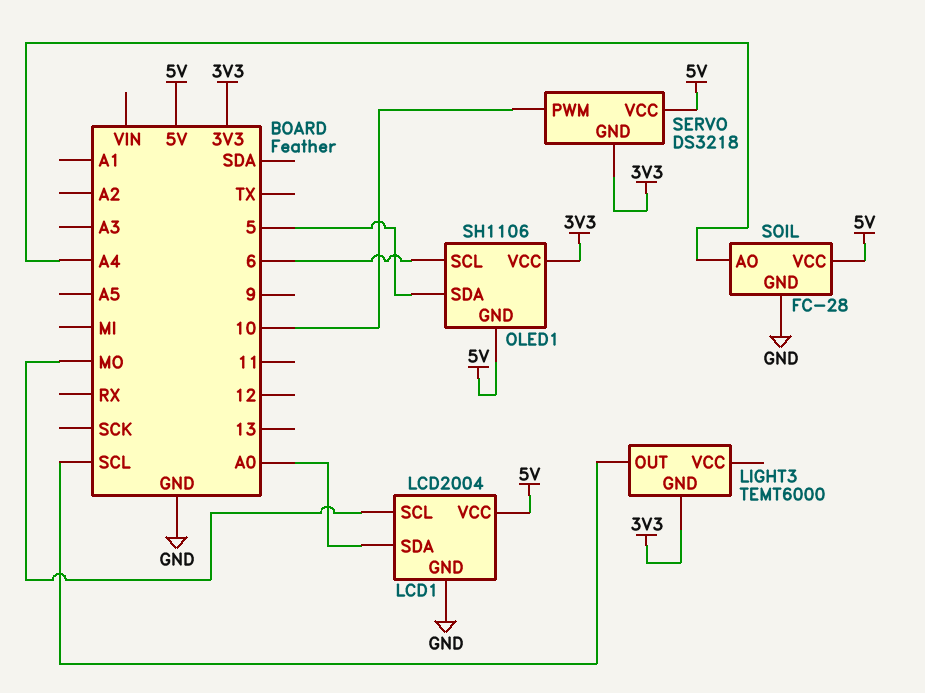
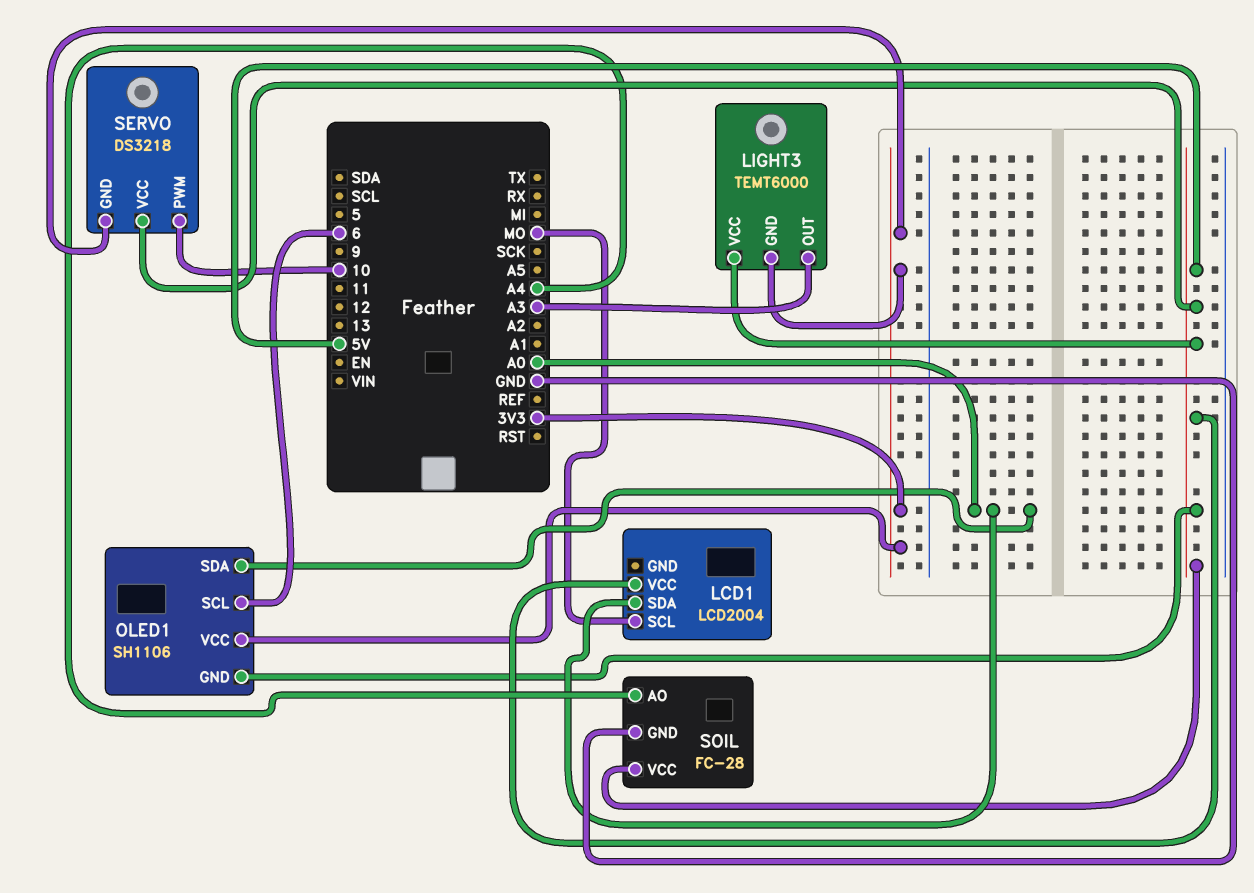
LCD1 pin GND: GND -> none
LIGHT3 pin OUT: SCL -> A3
LIGHT3 pin VCC: none -> 5V
OLED1 pin SDA: 5 -> A0

